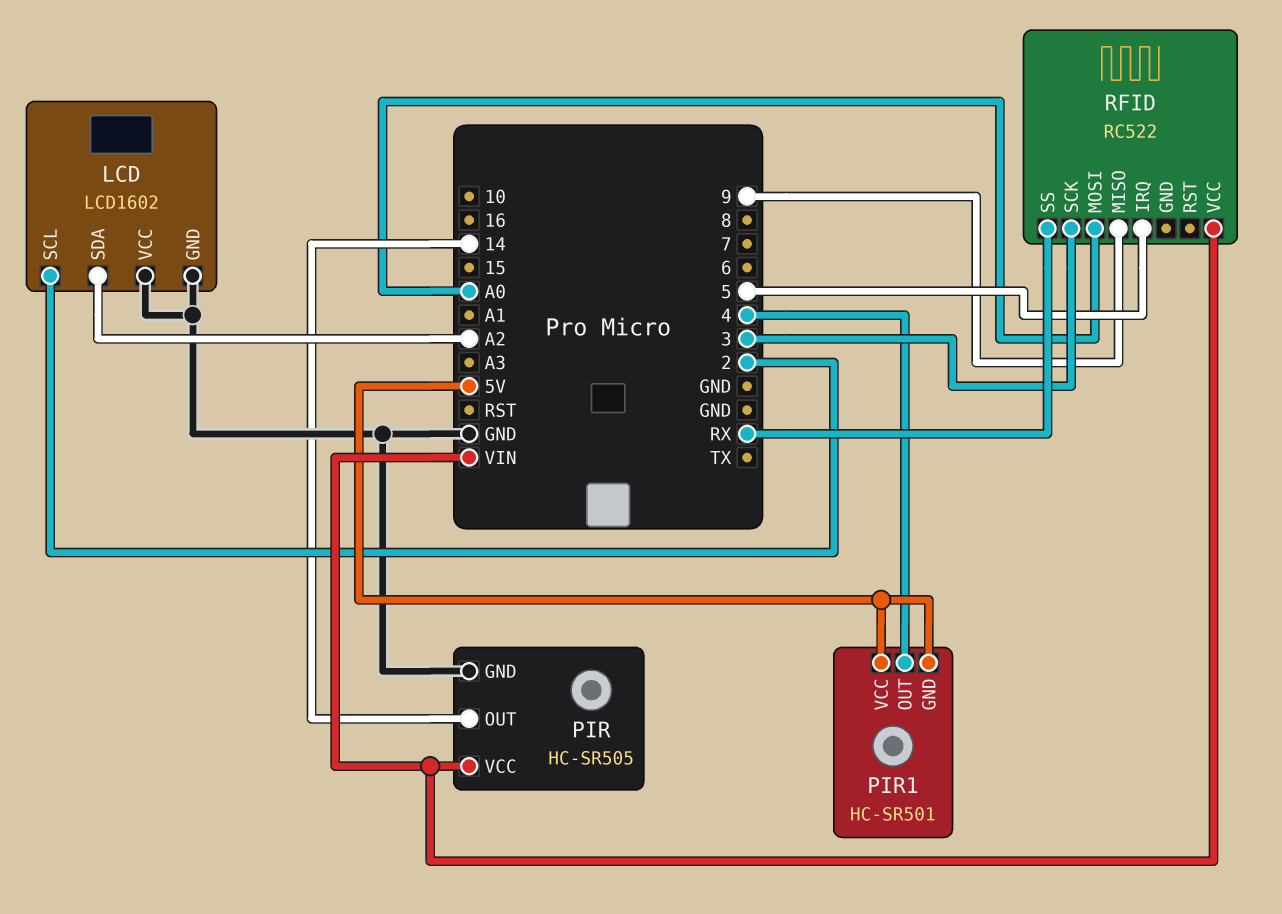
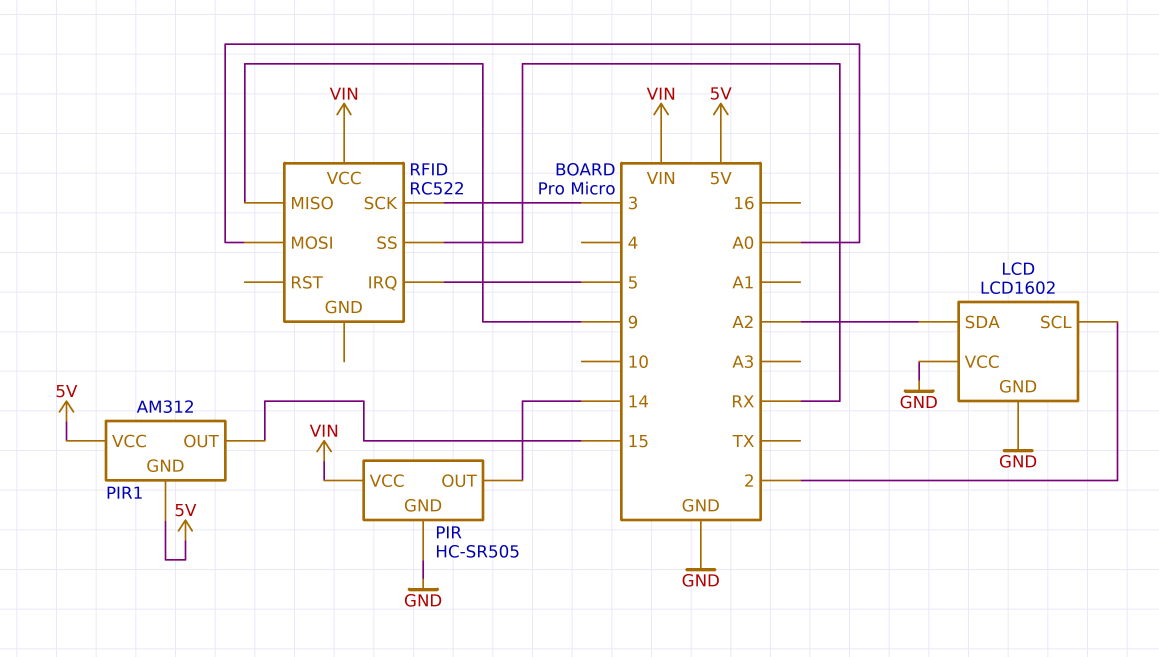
PIR1: HC-SR501 -> AM312
PIR1 pin OUT: 4 -> 15

